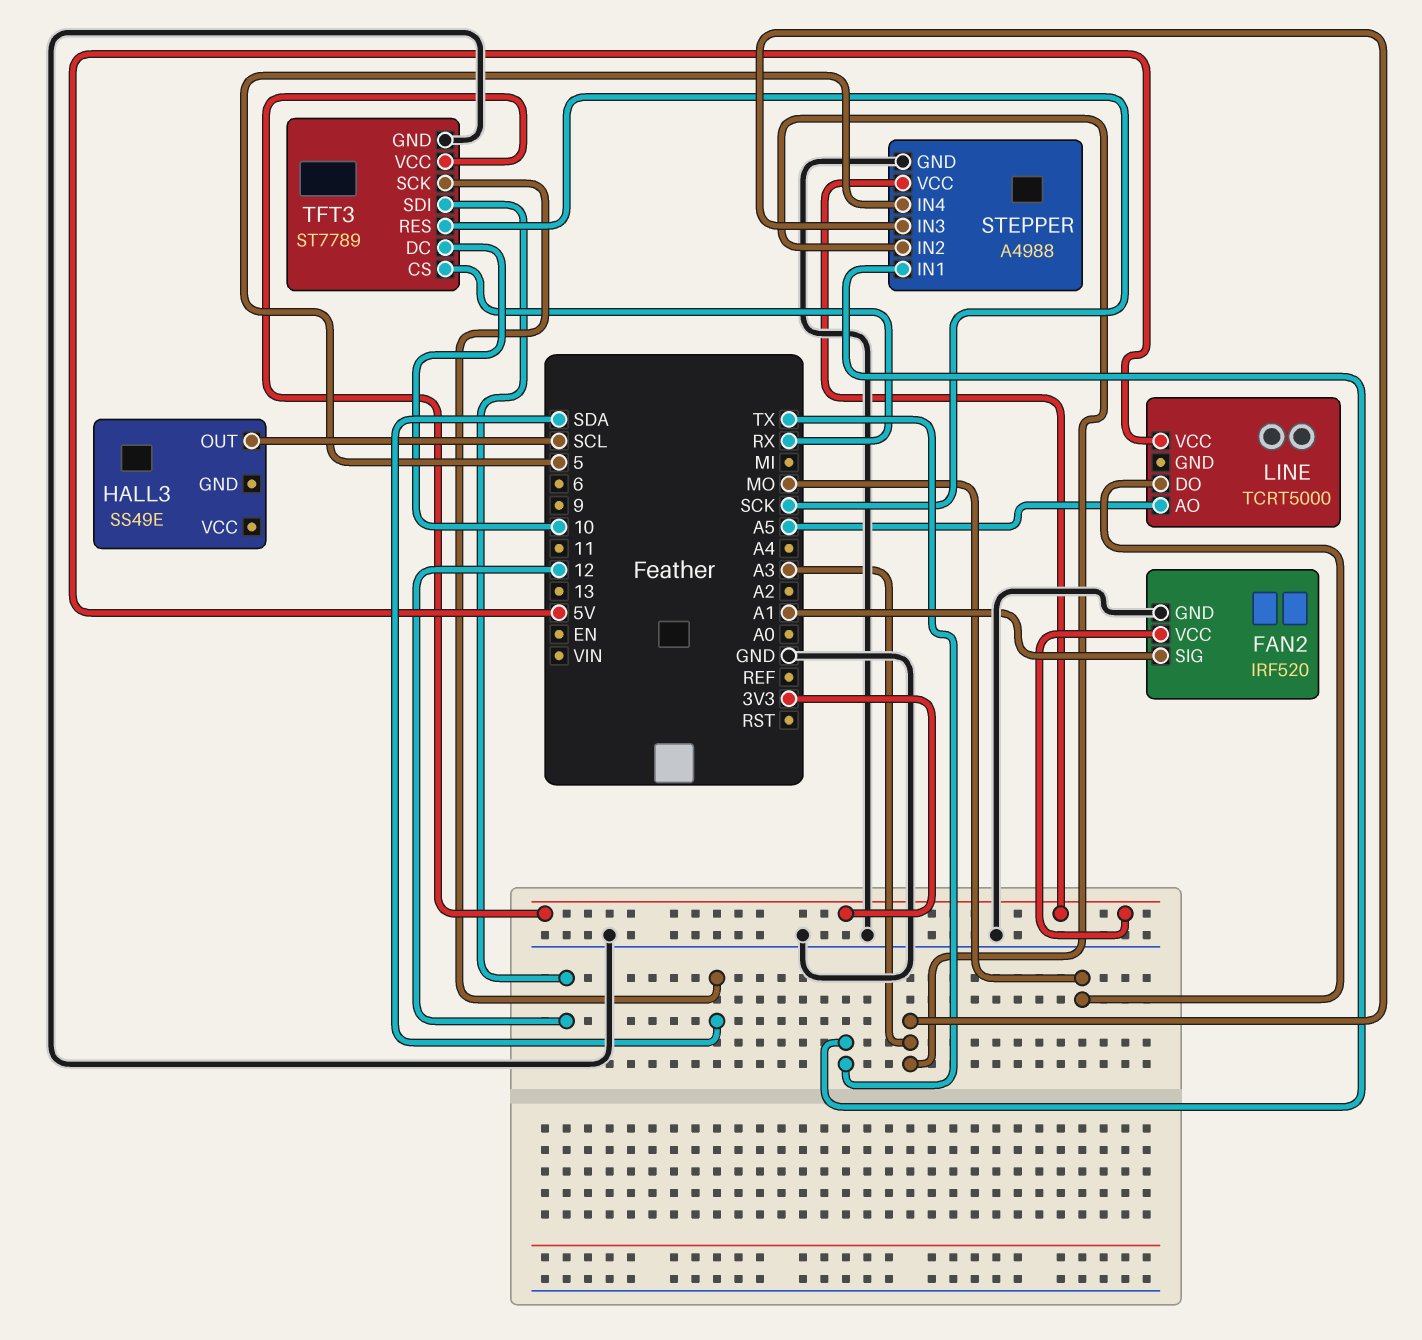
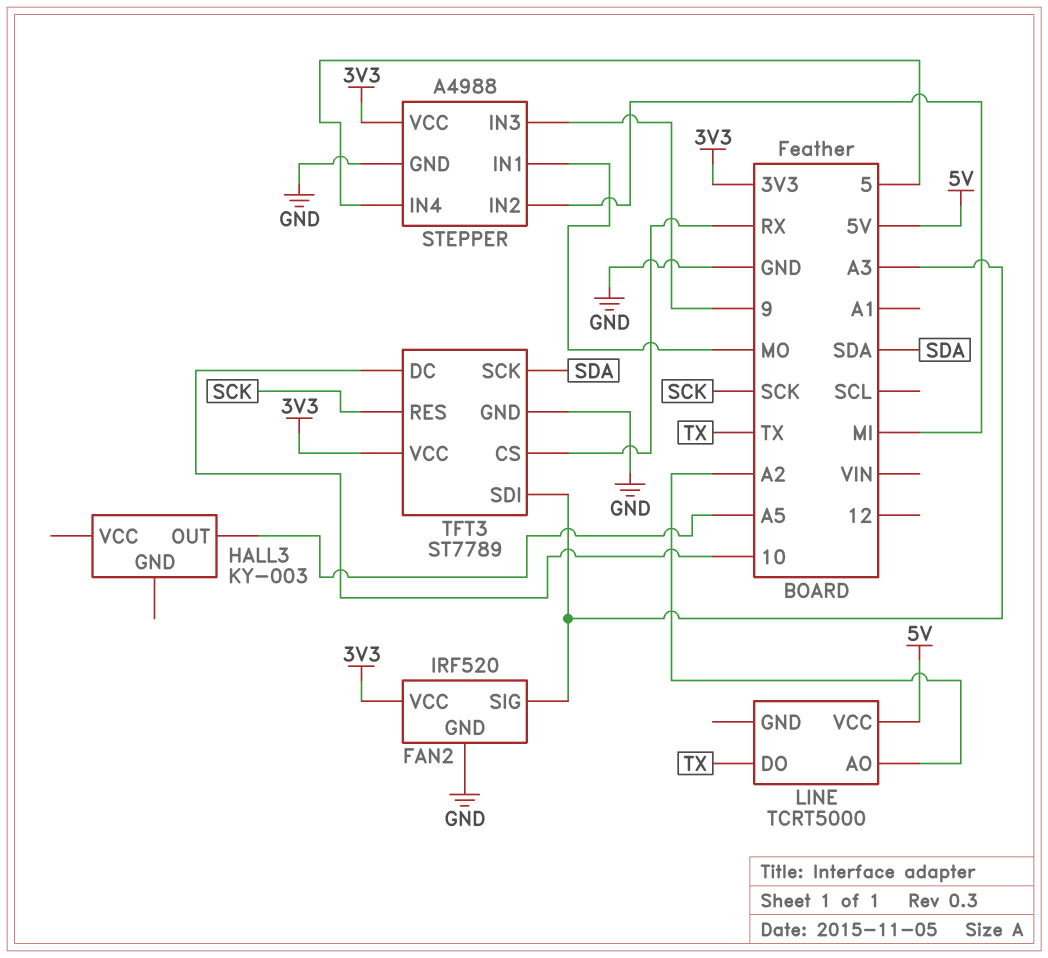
FAN2 pin SIG: A1 -> A3
HALL3: SS49E -> KY-003
HALL3 pin OUT: SCL -> A5
LINE pin AO: A5 -> A2
LINE pin DO: MO -> TX
STEPPER pin IN1: TX -> MO
STEPPER pin IN2: A3 -> MI
STEPPER pin IN3: A3 -> 9
TFT3 pin SDI: 12 -> A3

